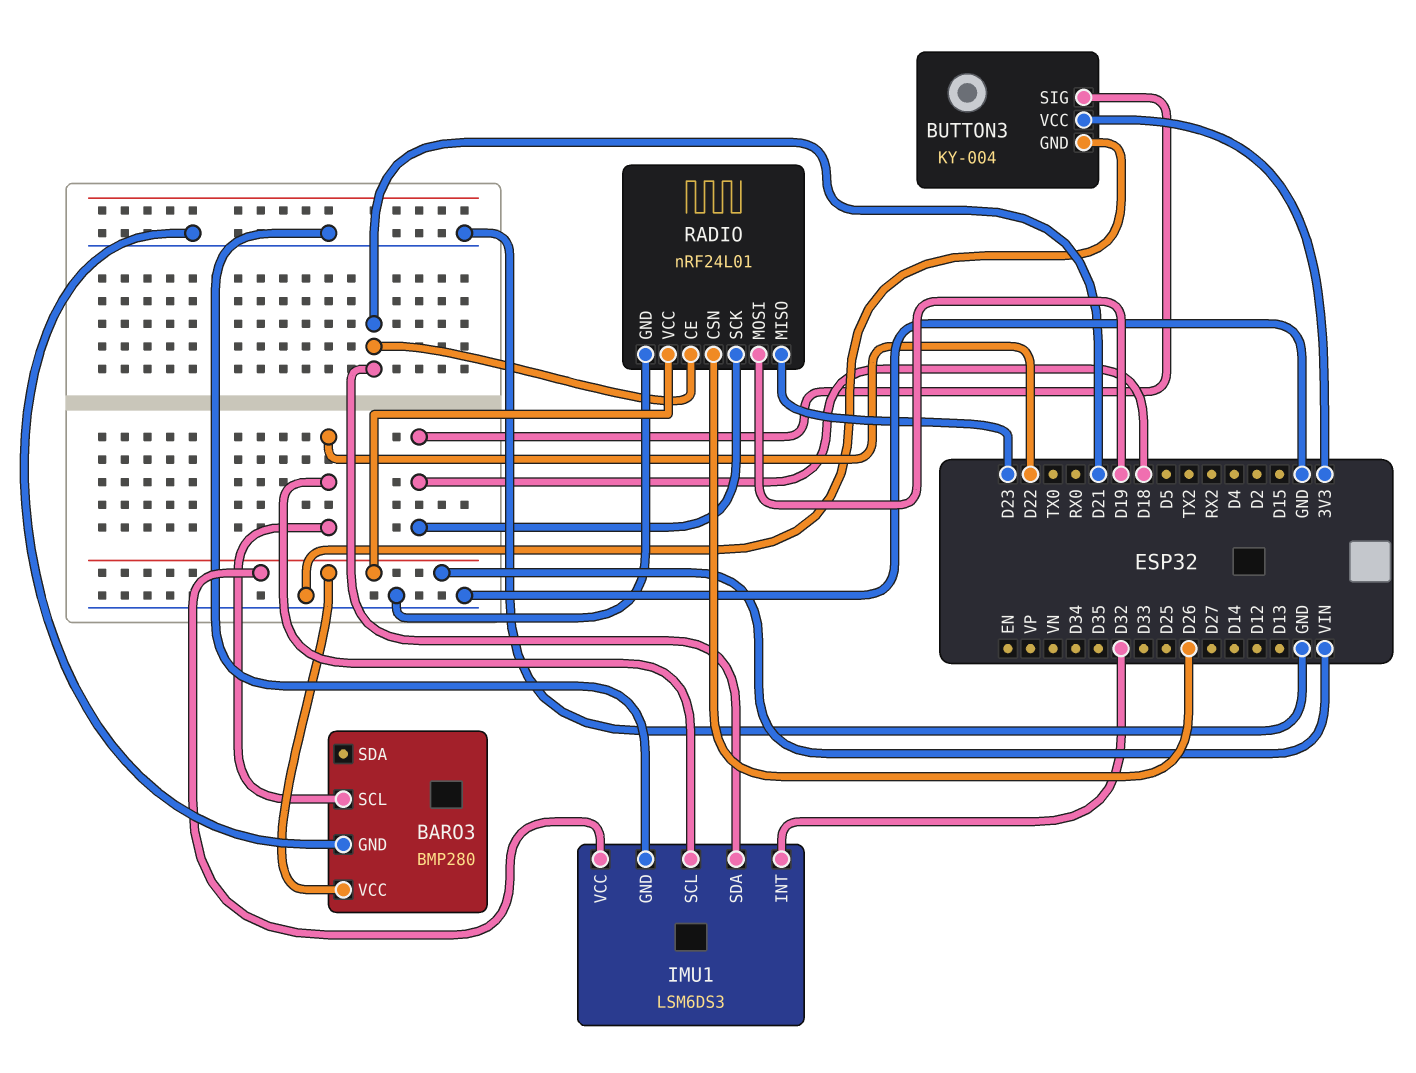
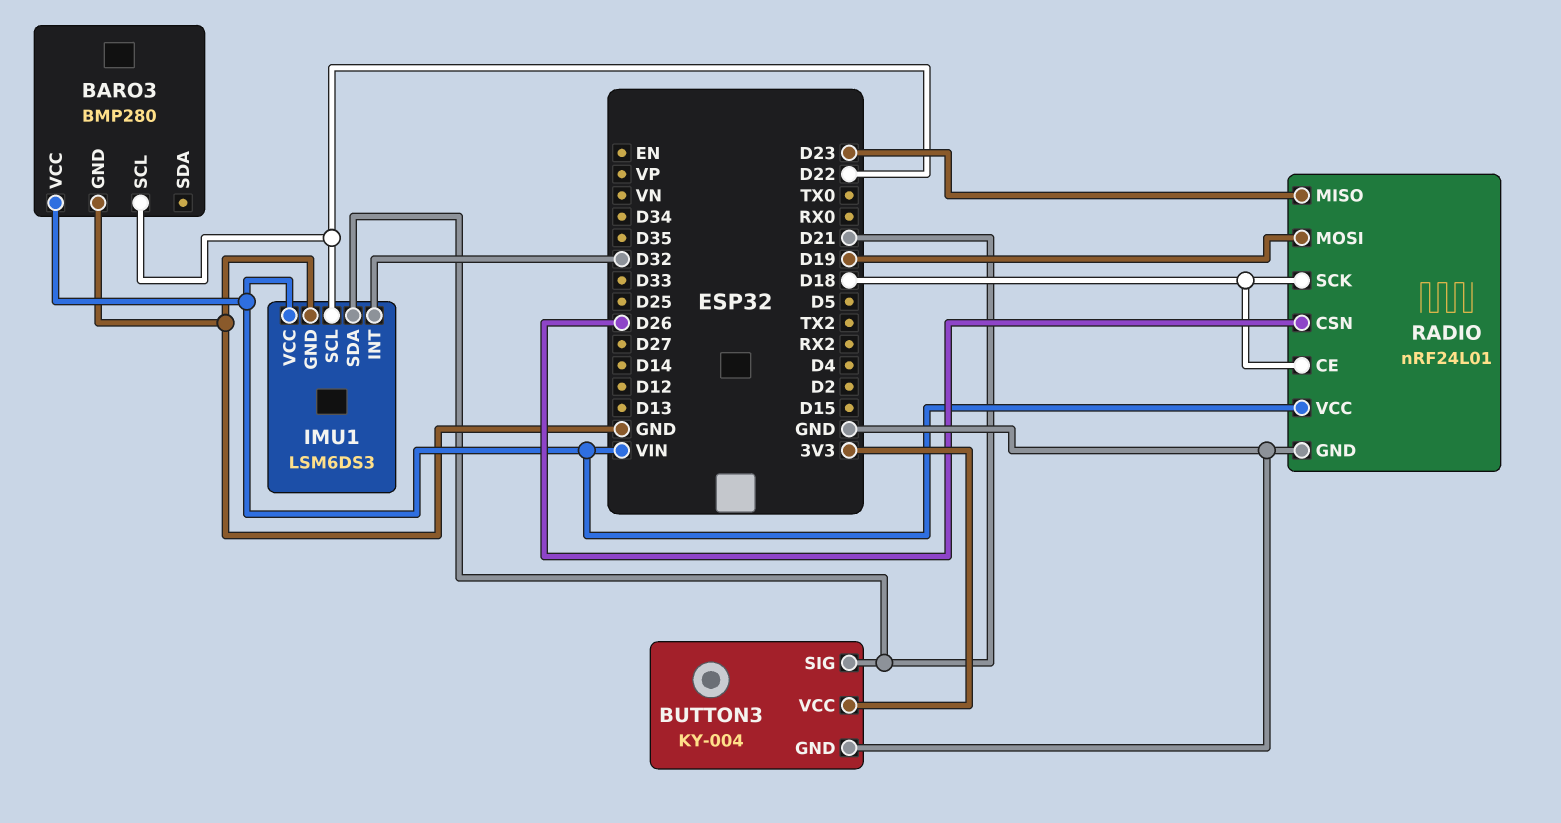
BUTTON3 pin SIG: D18 -> D21
RADIO pin CE: D21 -> D18

